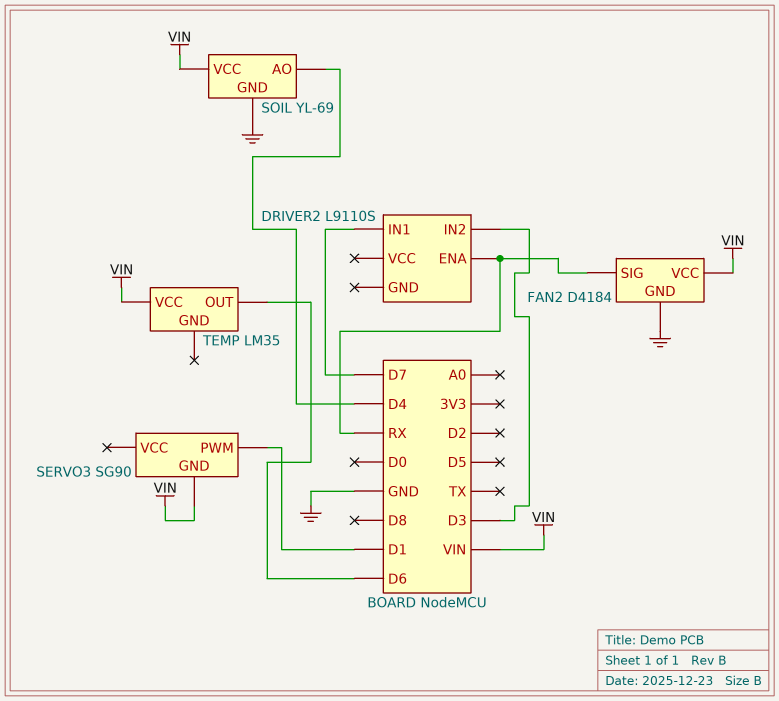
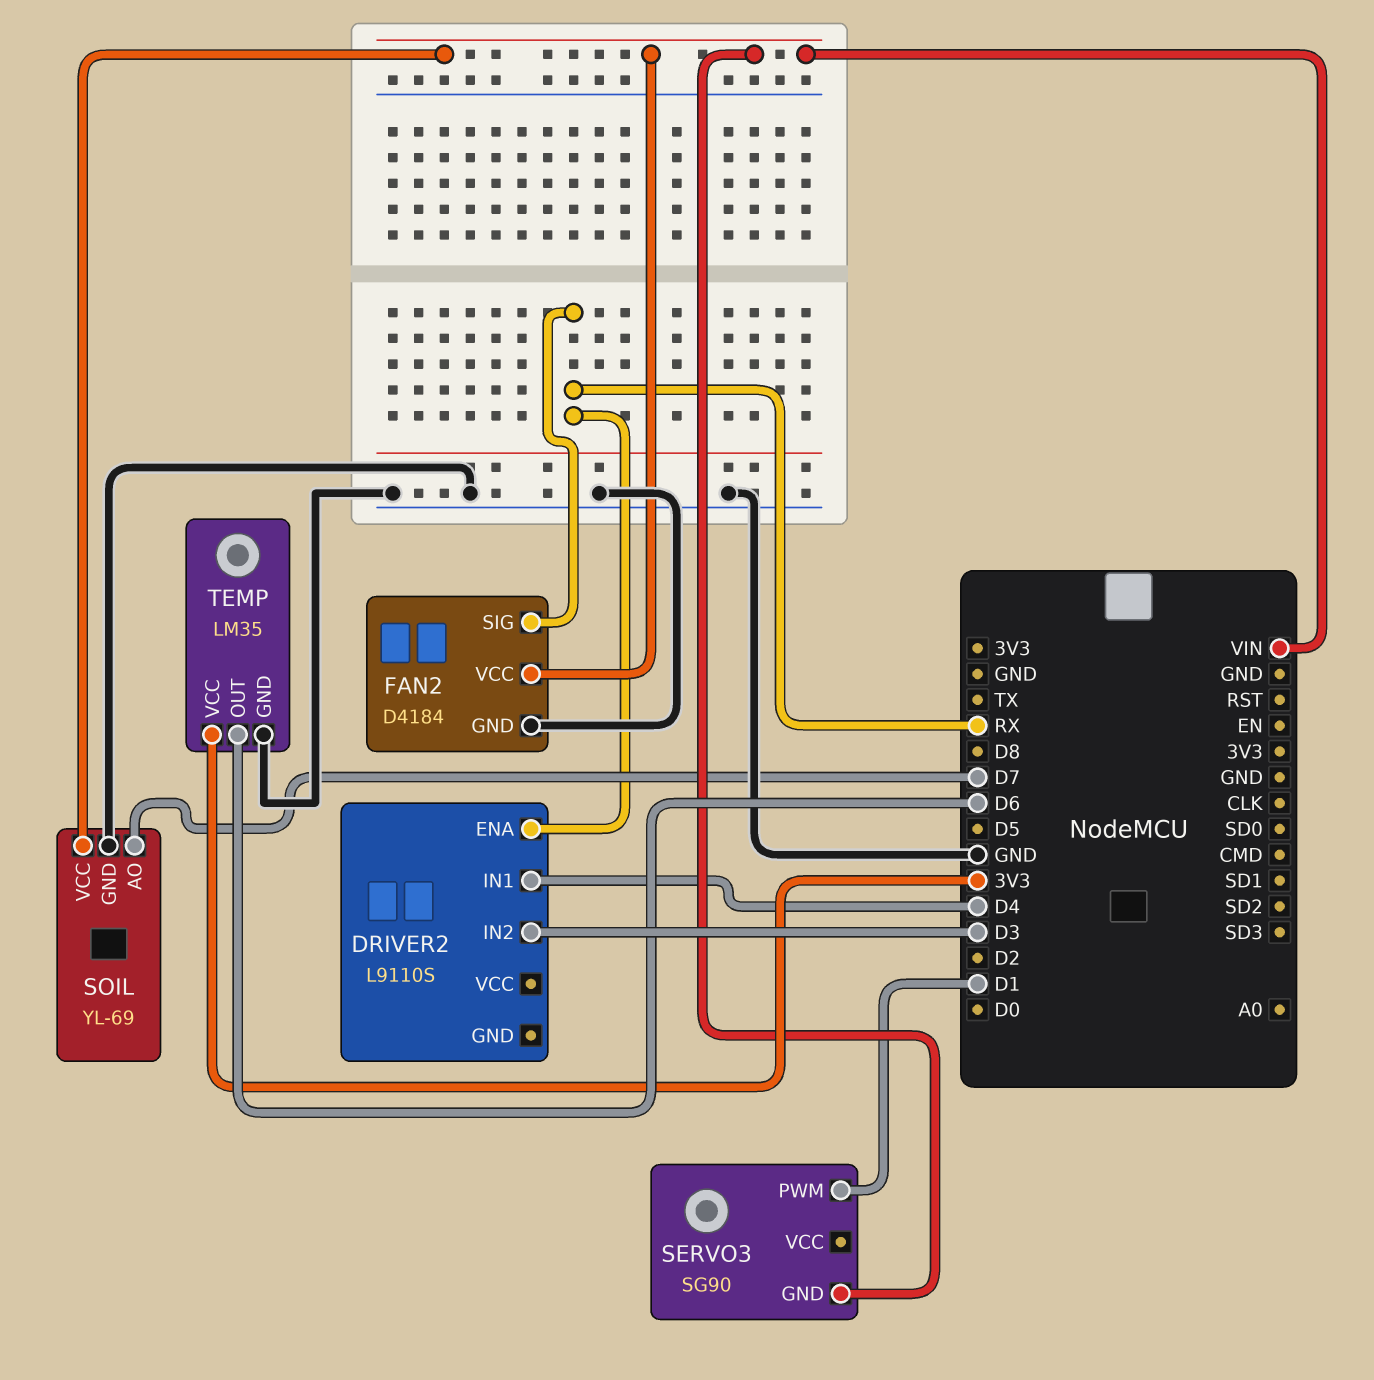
DRIVER2 pin IN1: D7 -> D4
SOIL pin AO: D4 -> D7
TEMP pin GND: none -> GND
TEMP pin VCC: VIN -> 3V3

